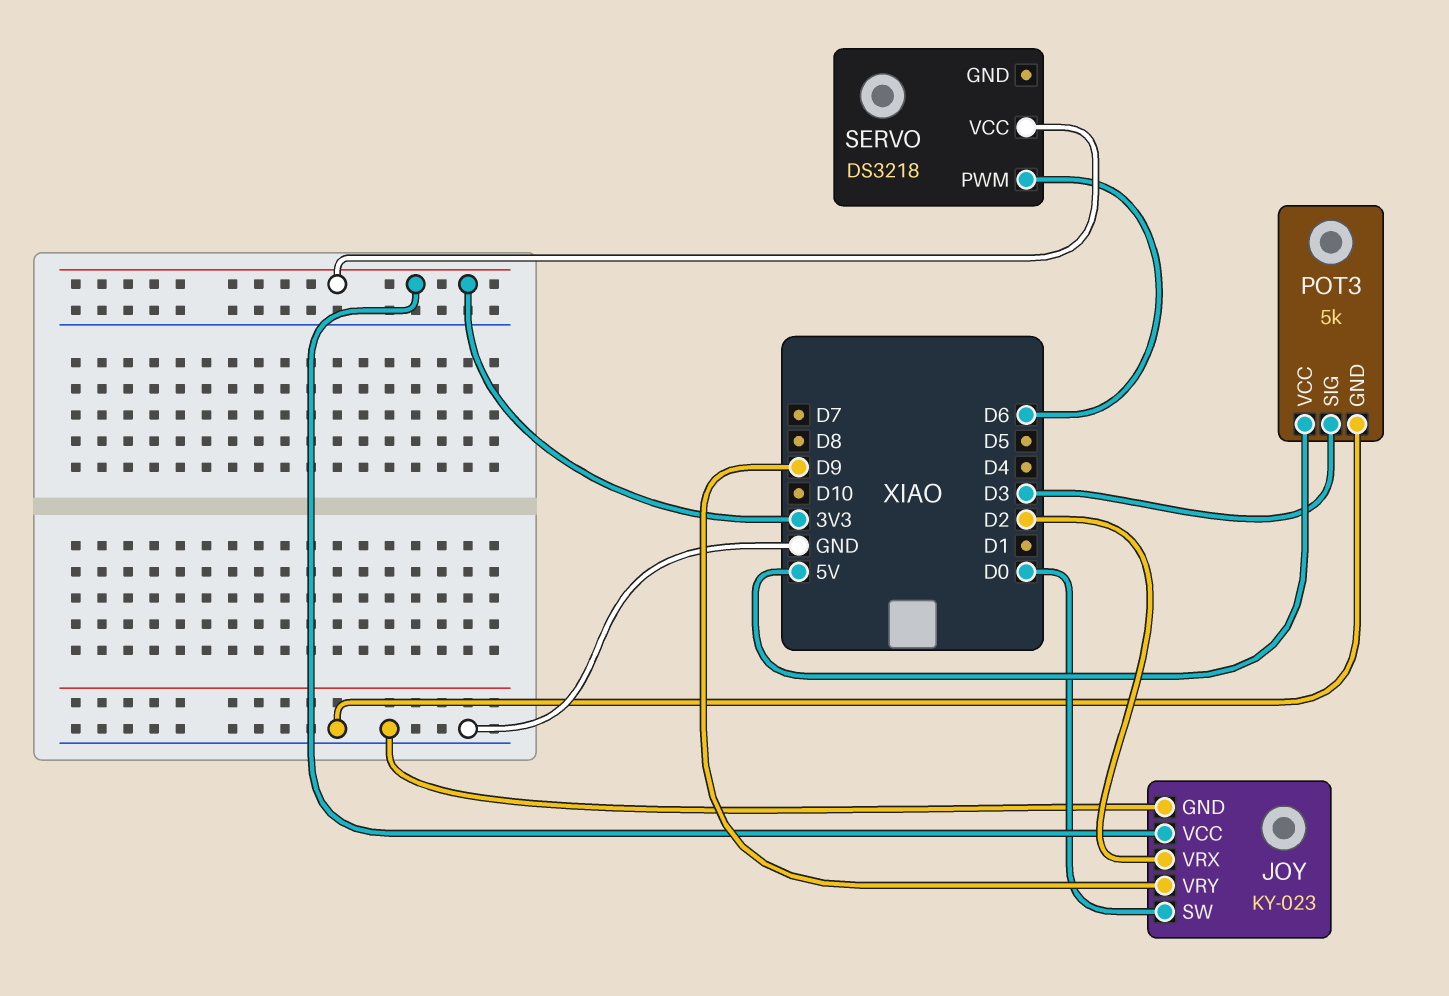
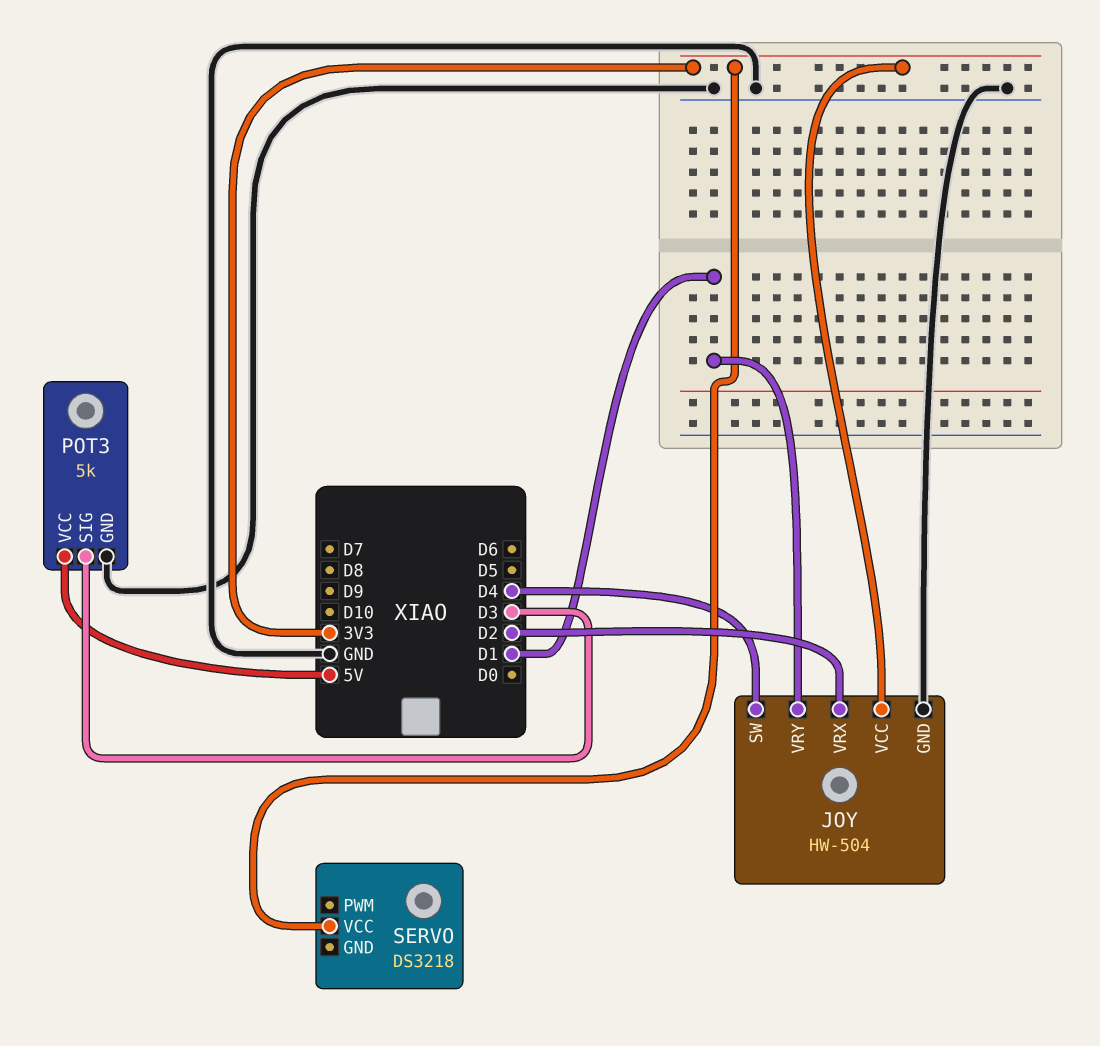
JOY: KY-023 -> HW-504
JOY pin SW: D0 -> D4
JOY pin VRY: D9 -> D1
SERVO pin PWM: D6 -> none

